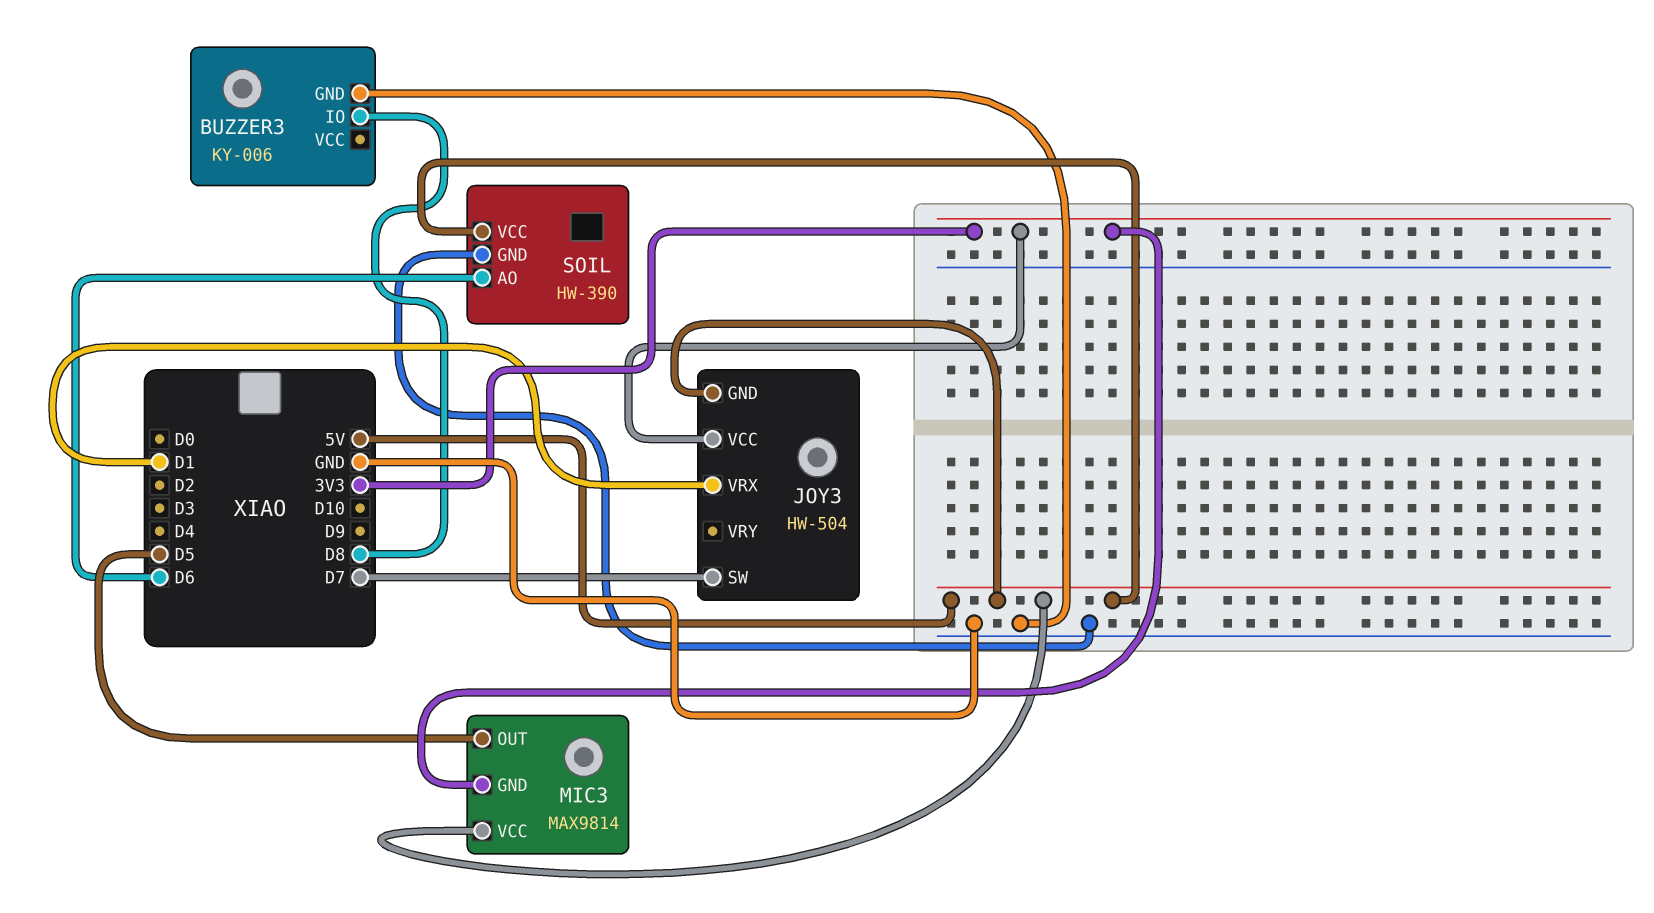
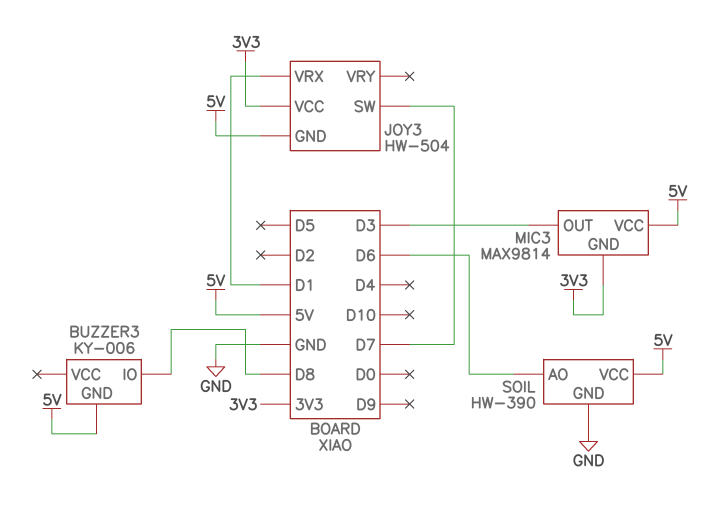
BUZZER3 pin GND: GND -> 5V
MIC3 pin OUT: D5 -> D3

